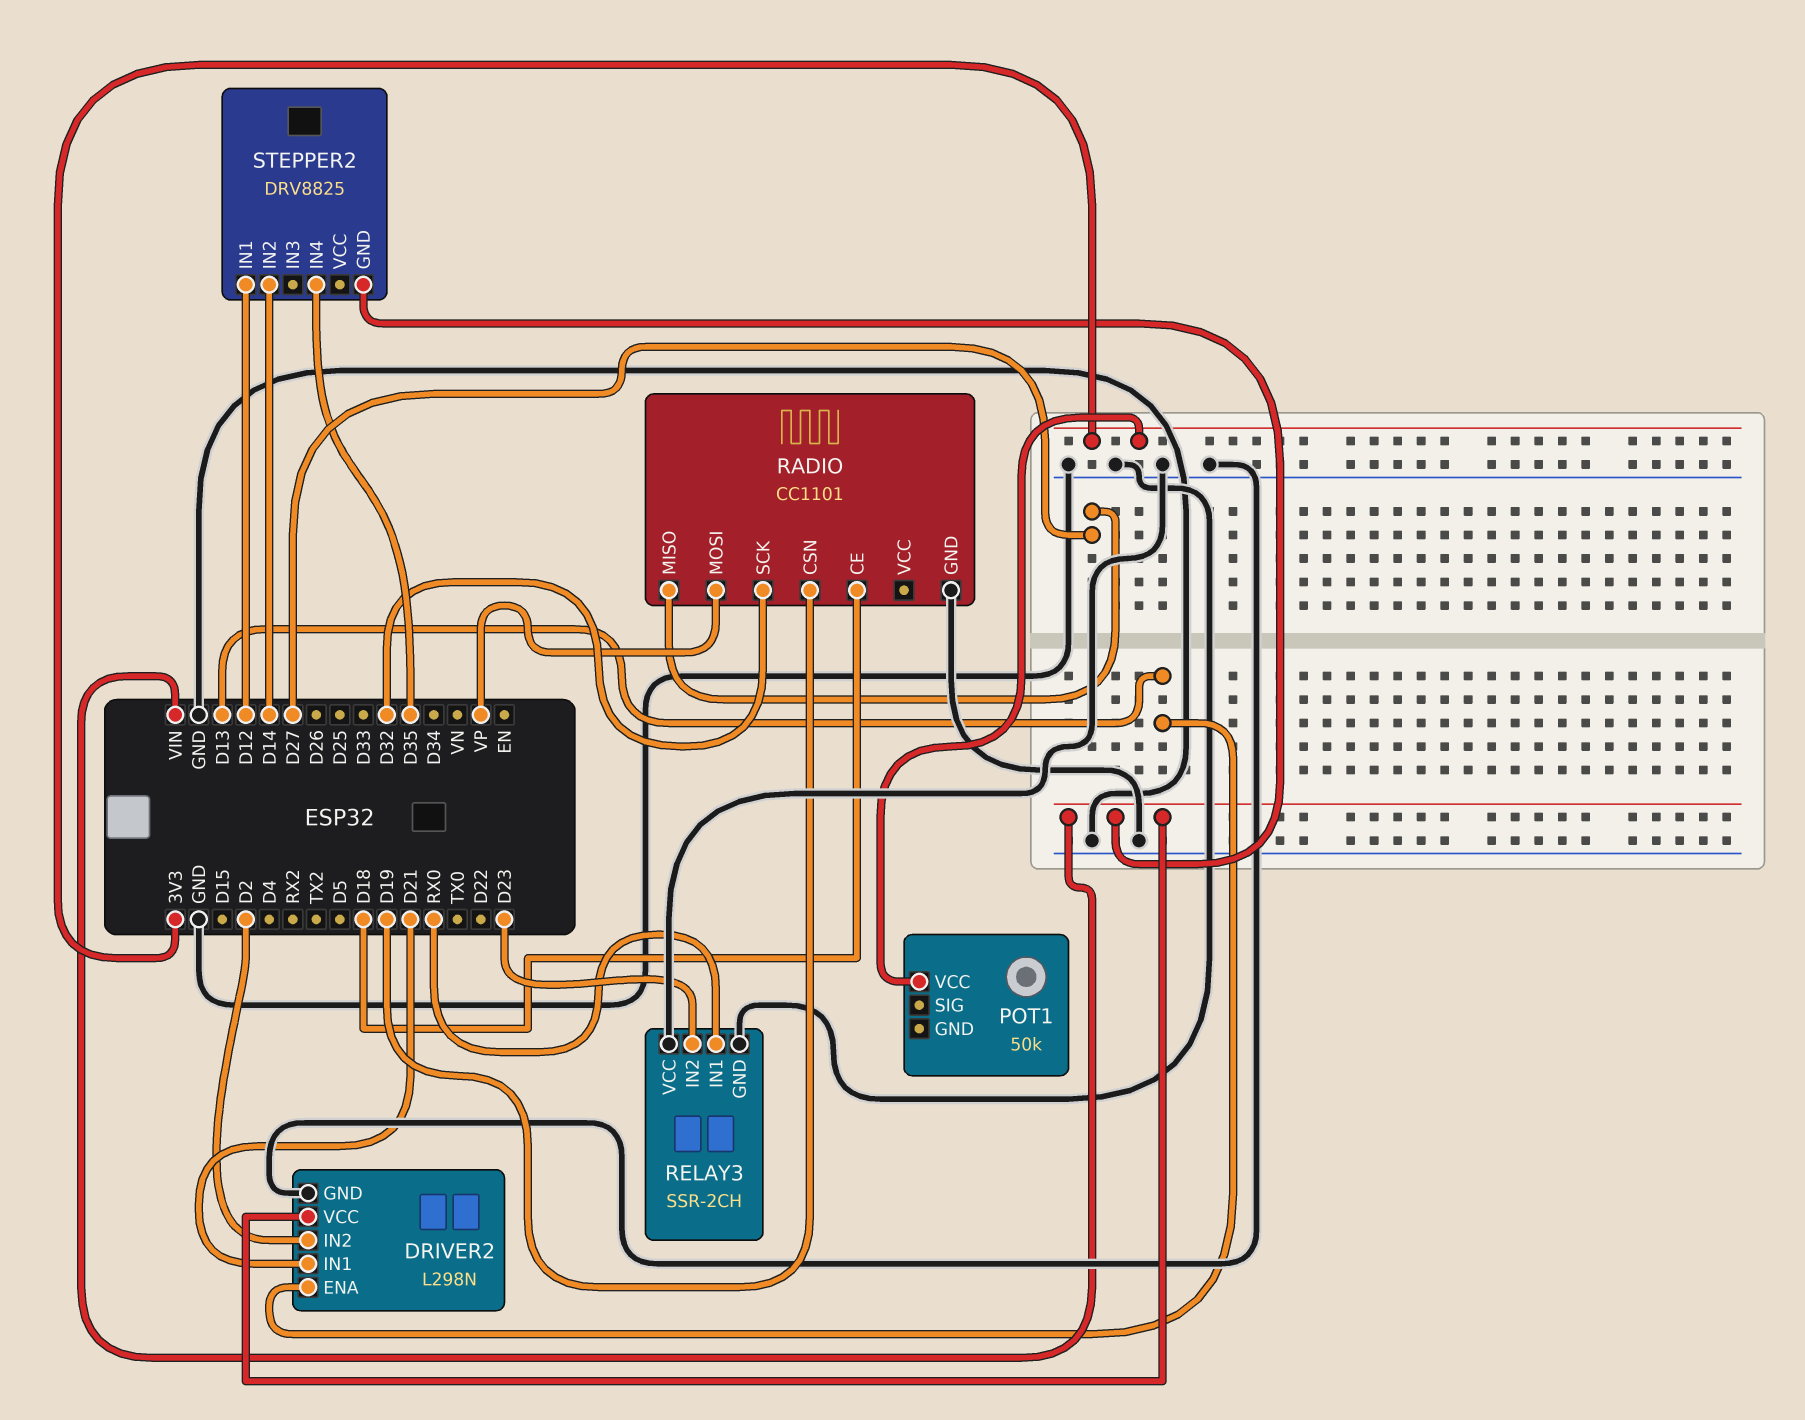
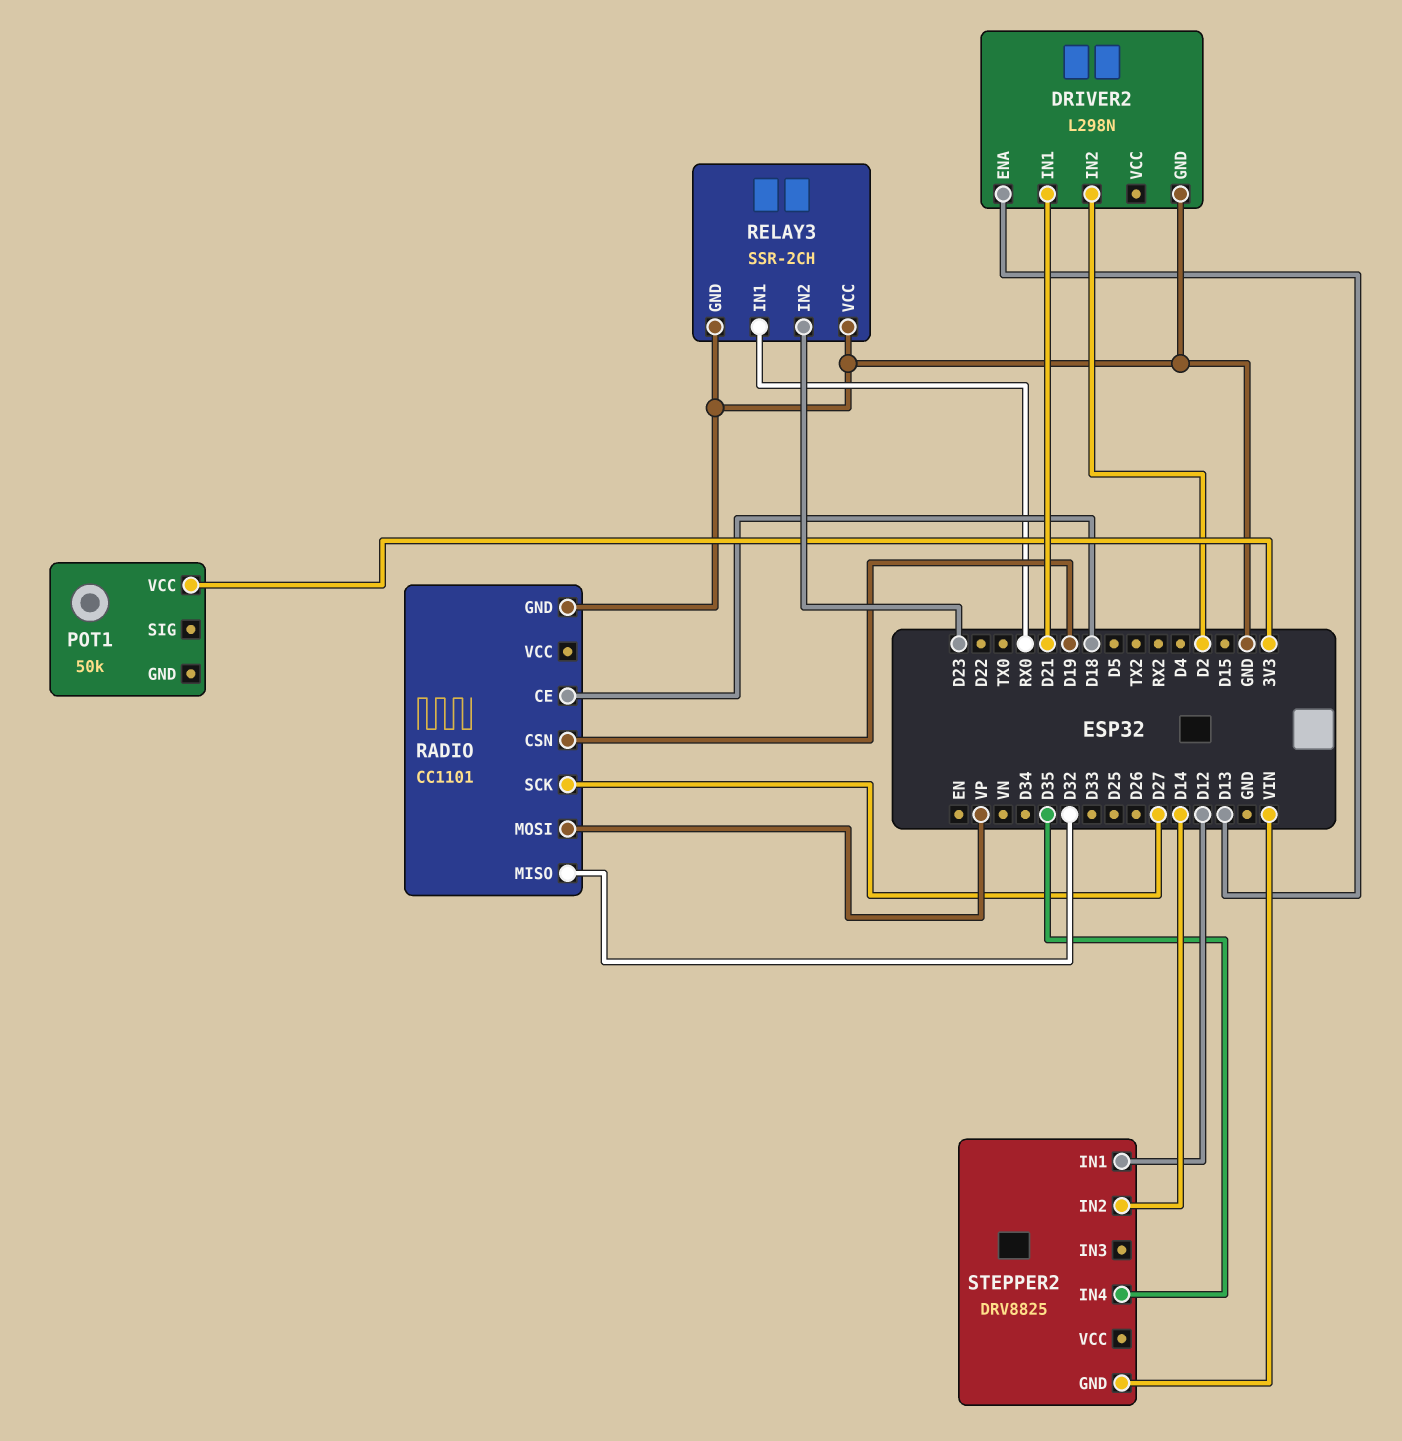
DRIVER2 pin VCC: VIN -> none
RADIO pin MISO: D27 -> D32
RADIO pin SCK: D32 -> D27

